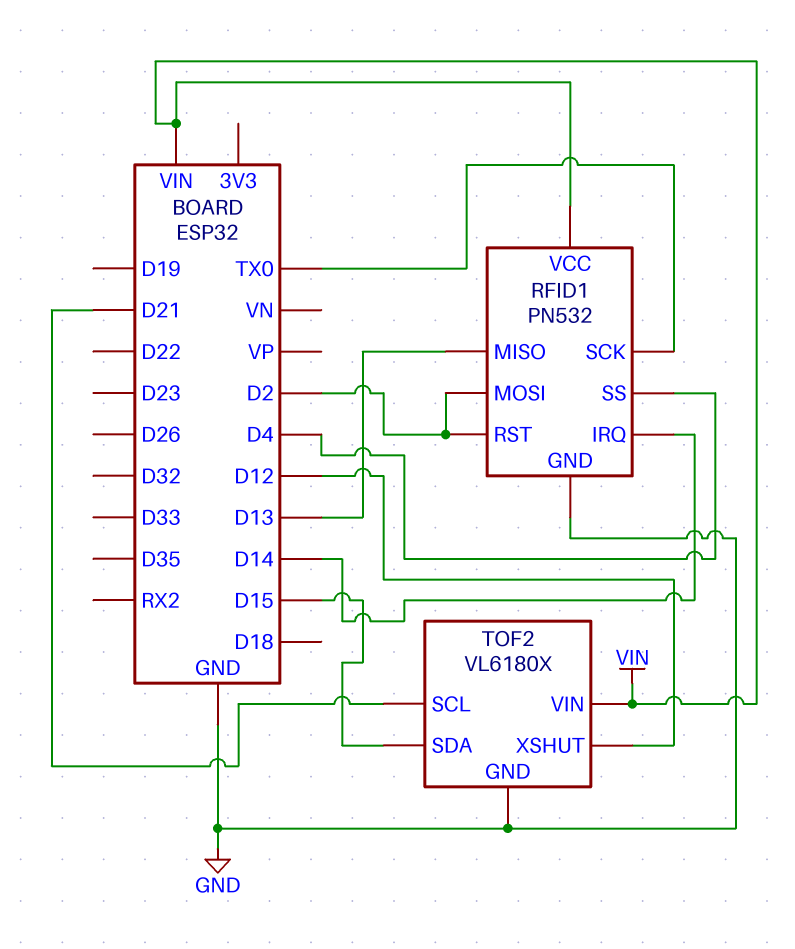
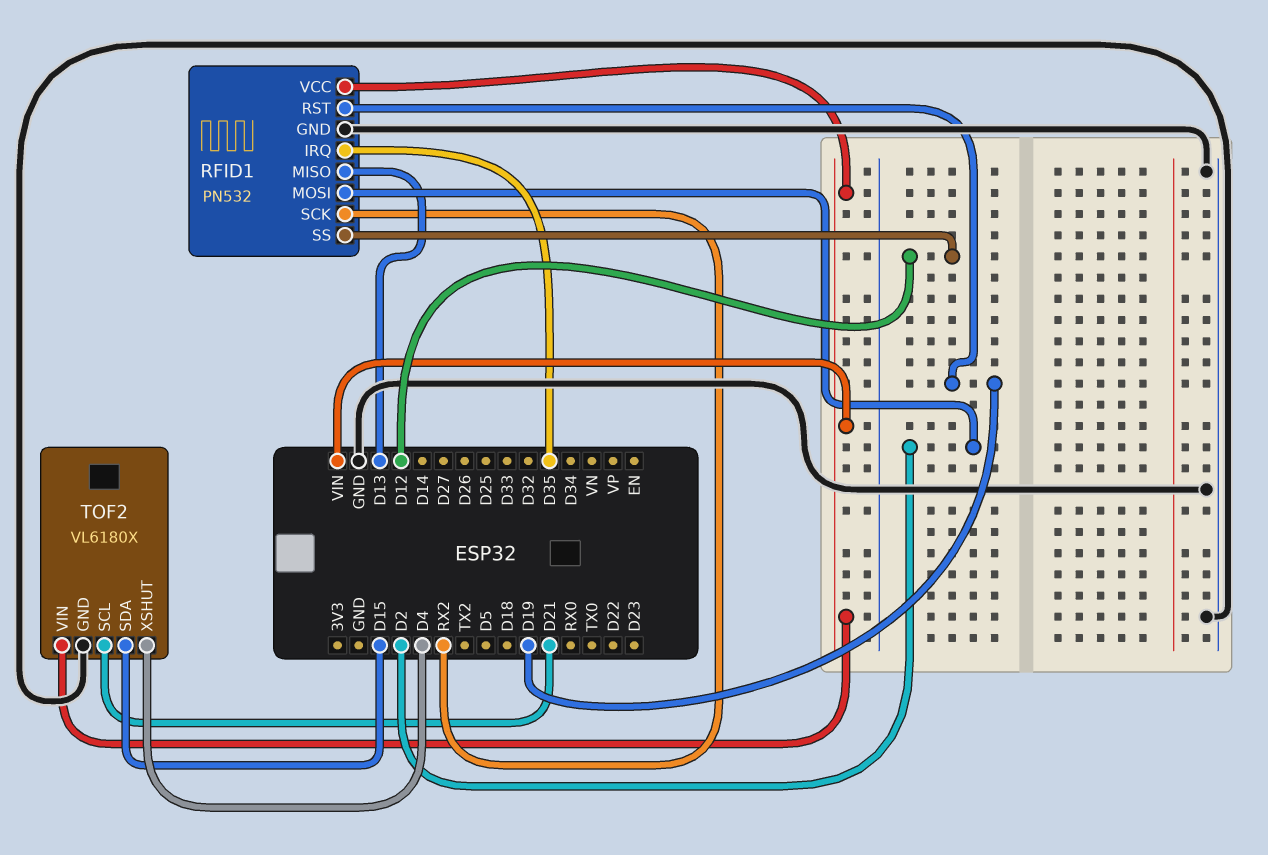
RFID1 pin IRQ: D14 -> D35
RFID1 pin RST: D2 -> D19
RFID1 pin SCK: TX0 -> RX2
RFID1 pin SS: D4 -> D12
TOF2 pin XSHUT: D12 -> D4

